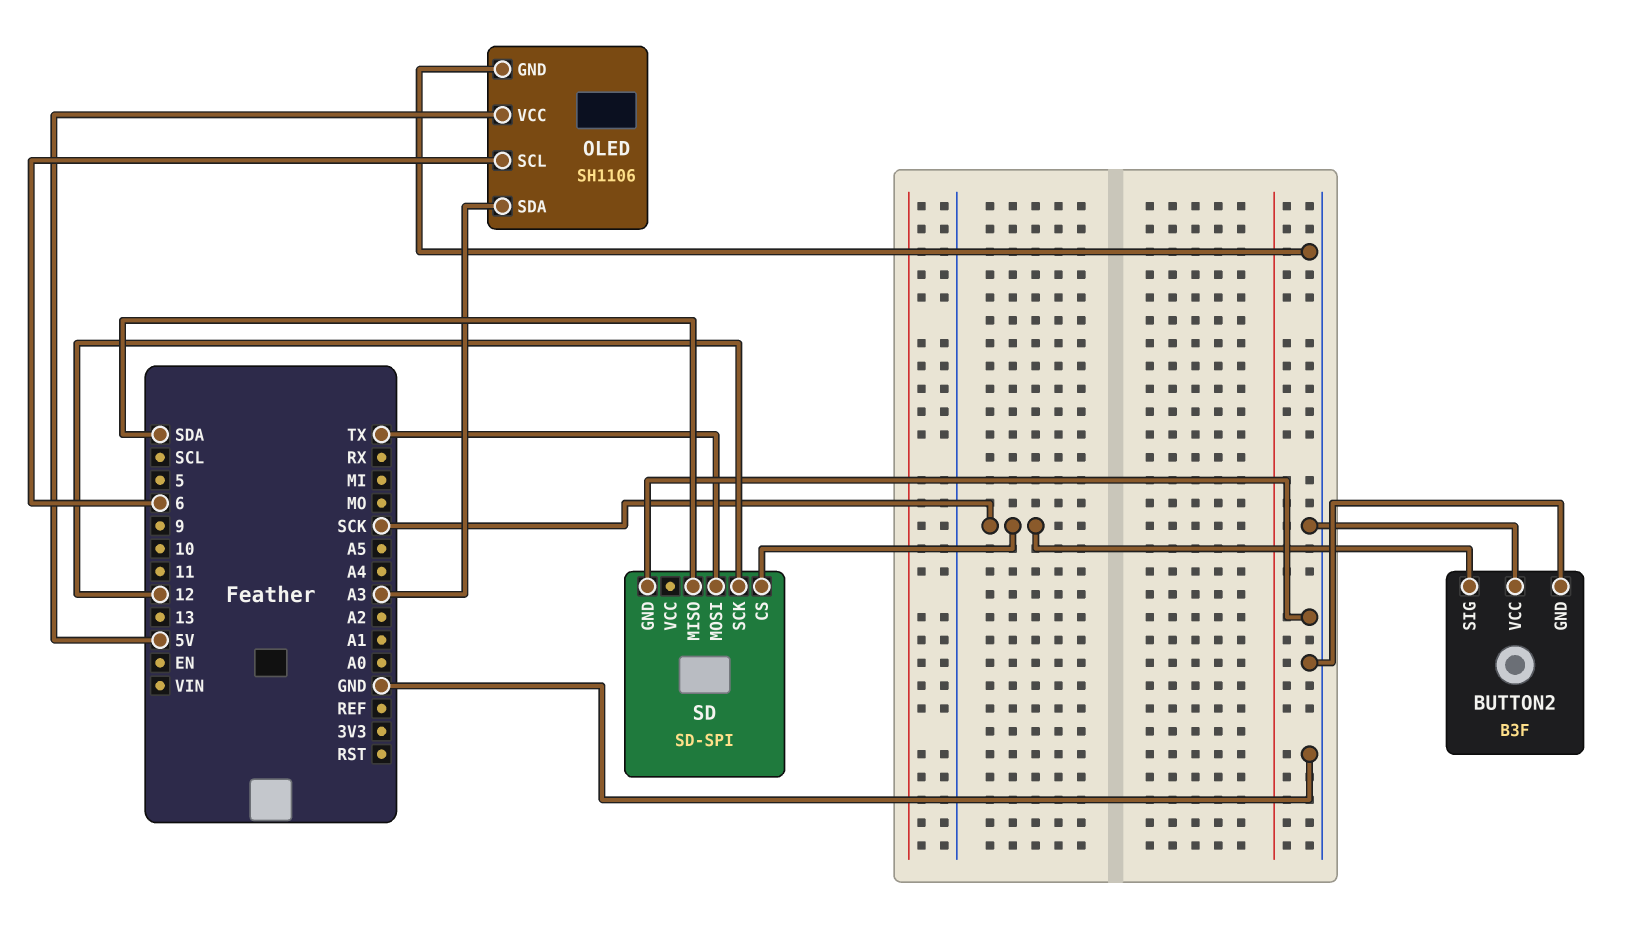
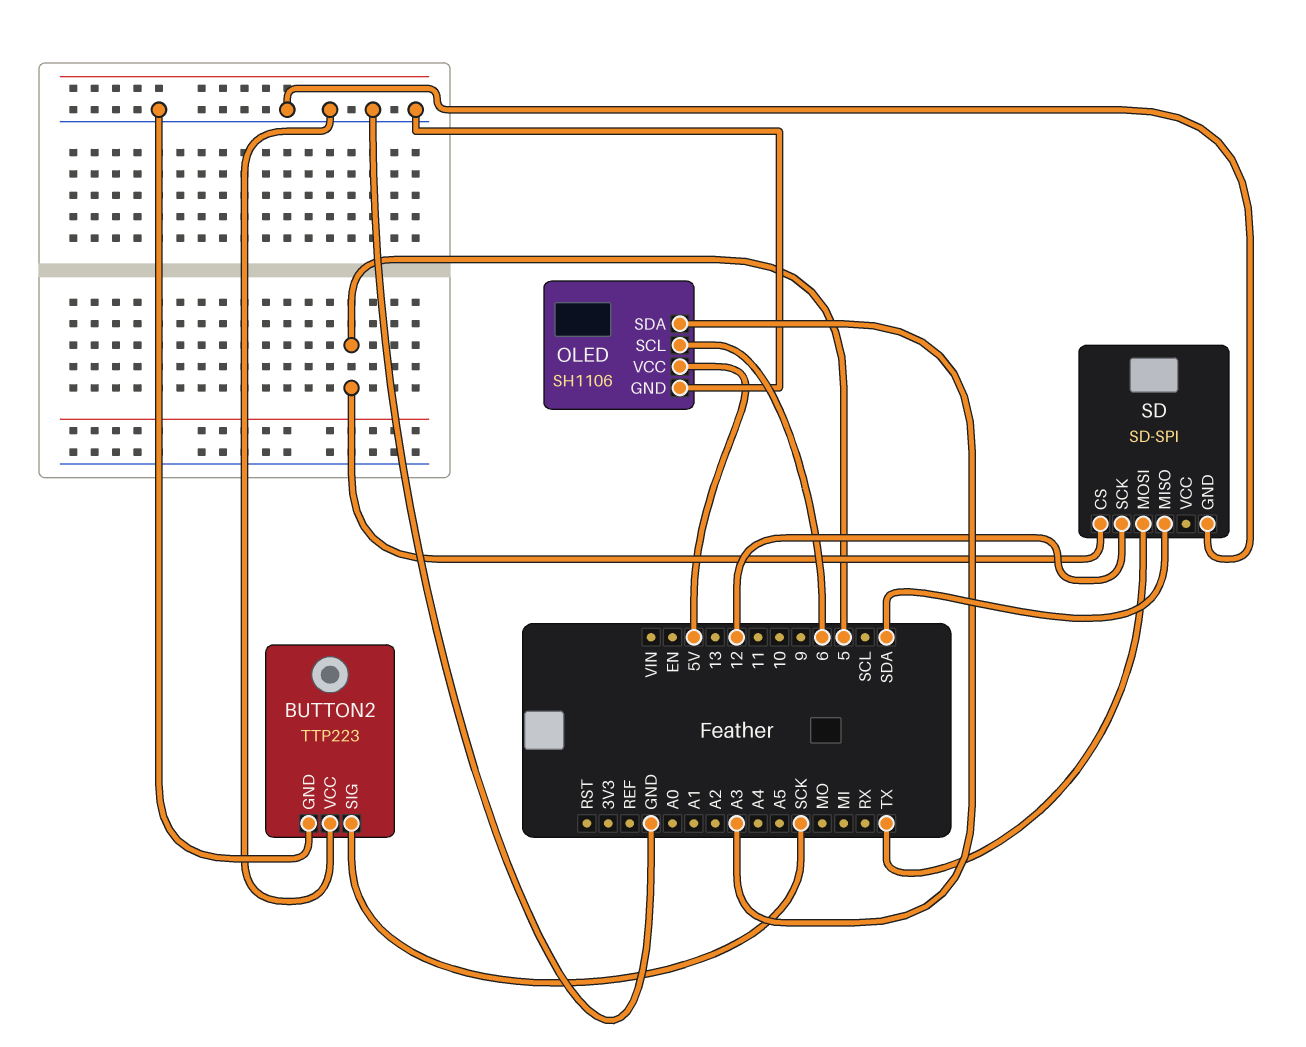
BUTTON2: B3F -> TTP223
SD pin CS: SCK -> 5

